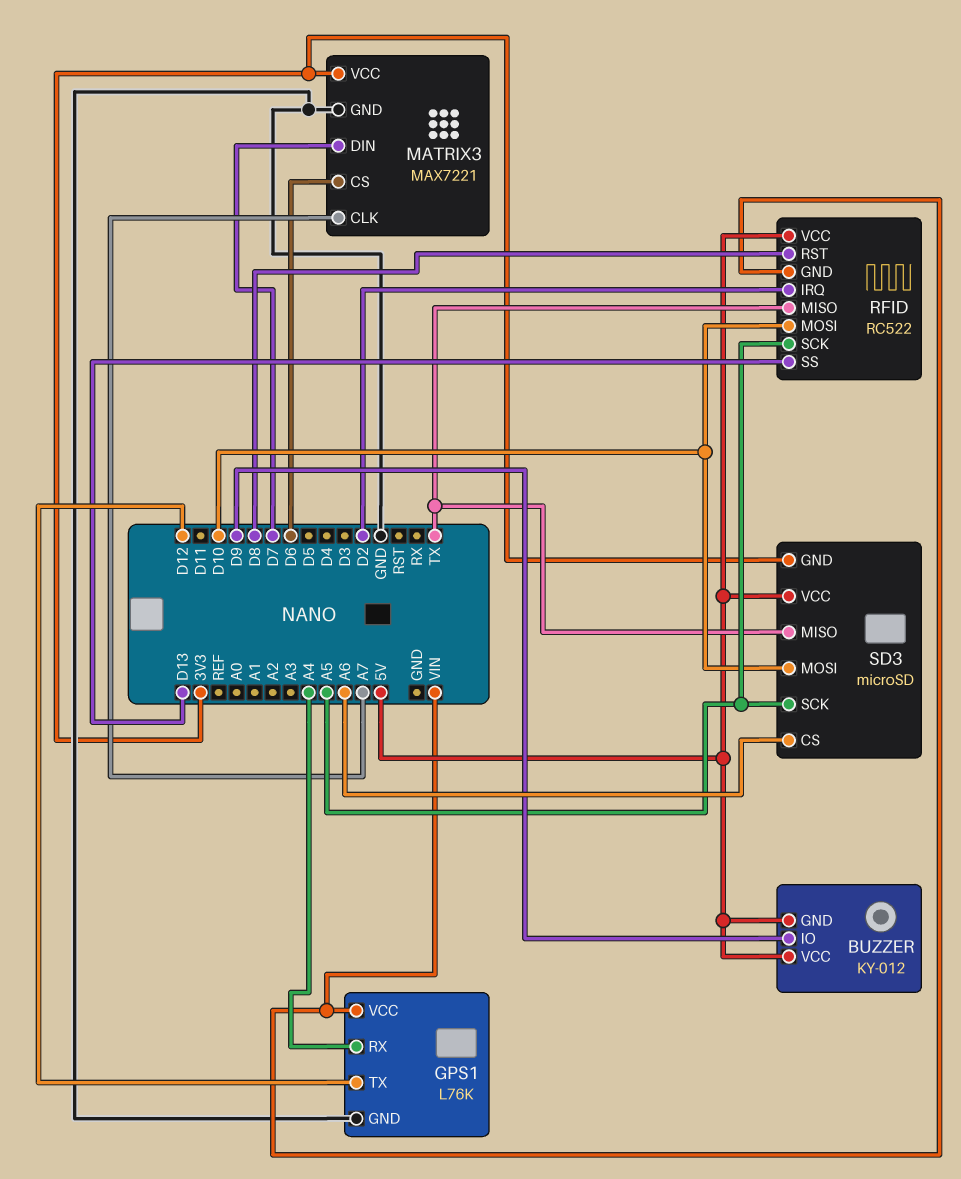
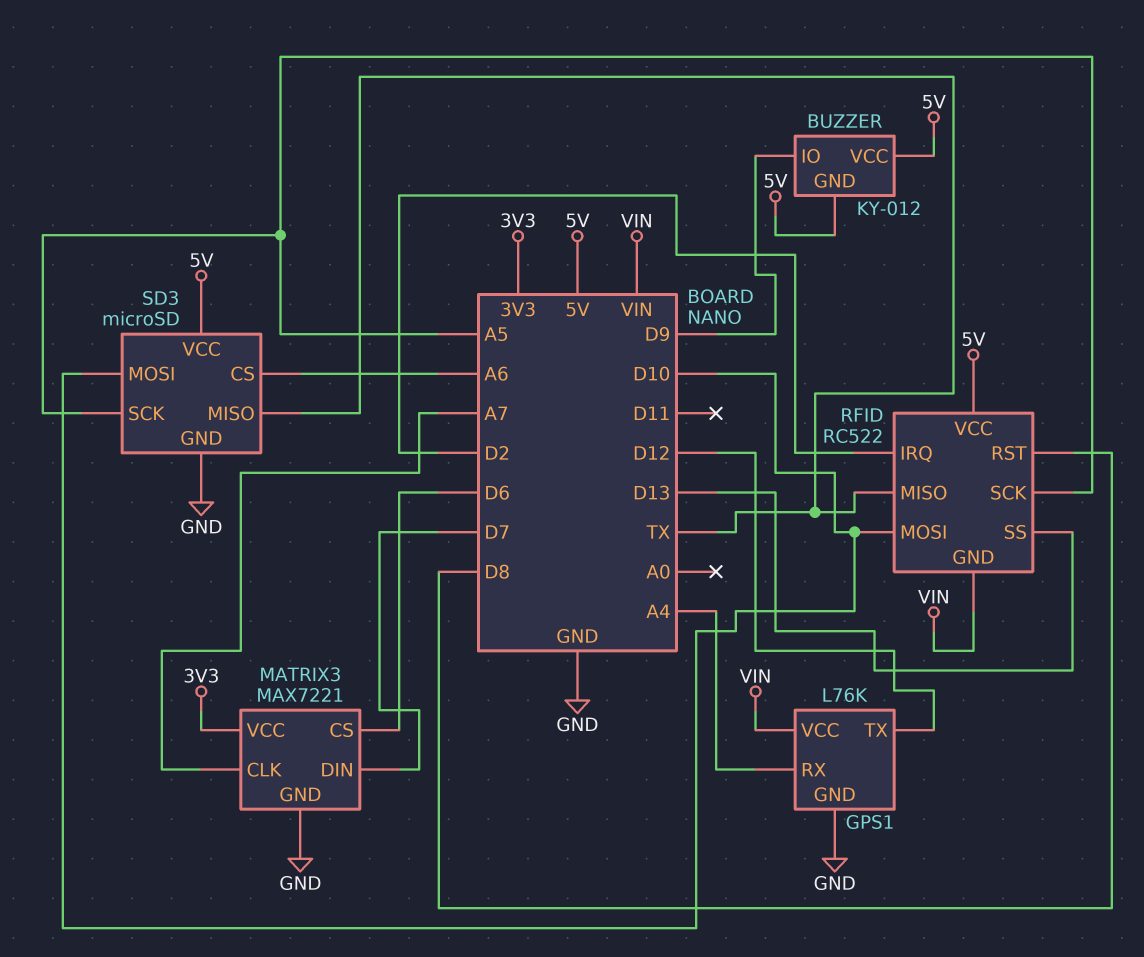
SD3 pin GND: 3V3 -> GND

